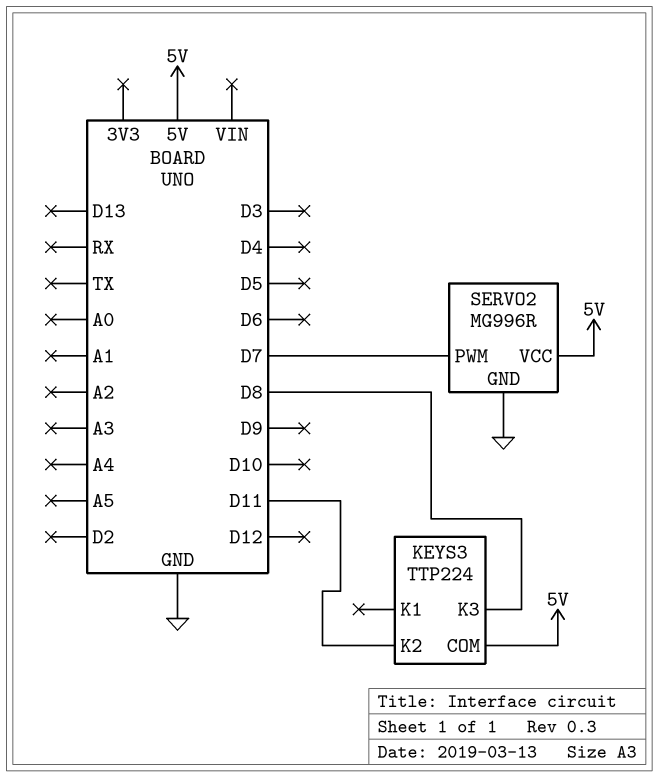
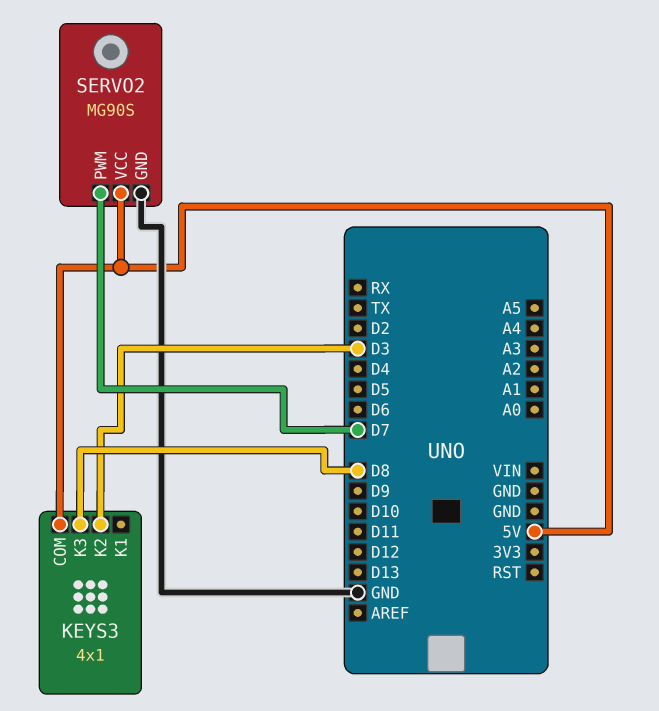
KEYS3: TTP224 -> 4x1
KEYS3 pin K2: D11 -> D3
SERVO2: MG996R -> MG90S

